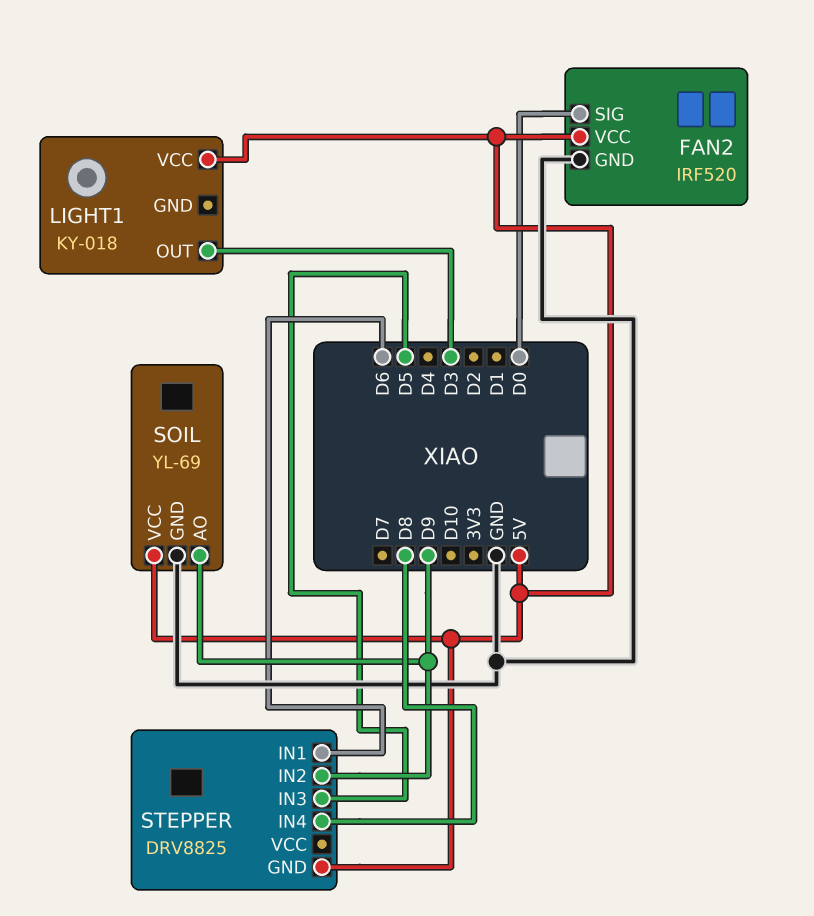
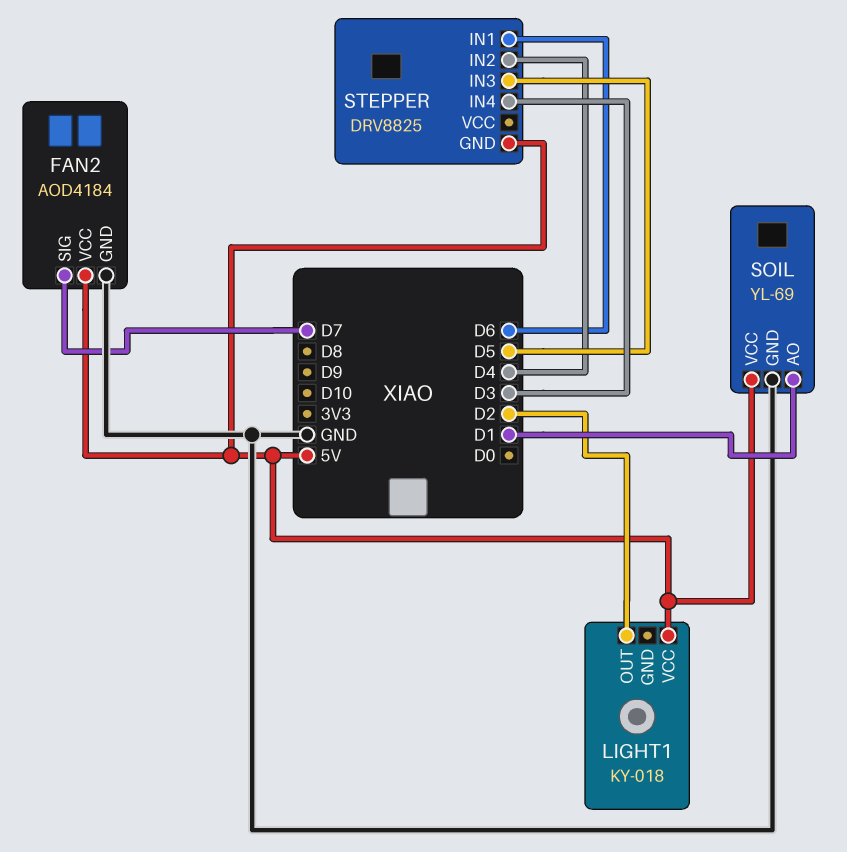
FAN2: IRF520 -> AOD4184
FAN2 pin SIG: D0 -> D7
LIGHT1 pin OUT: D3 -> D2
SOIL pin AO: D9 -> D1
STEPPER pin IN2: D9 -> D4
STEPPER pin IN4: D8 -> D3

